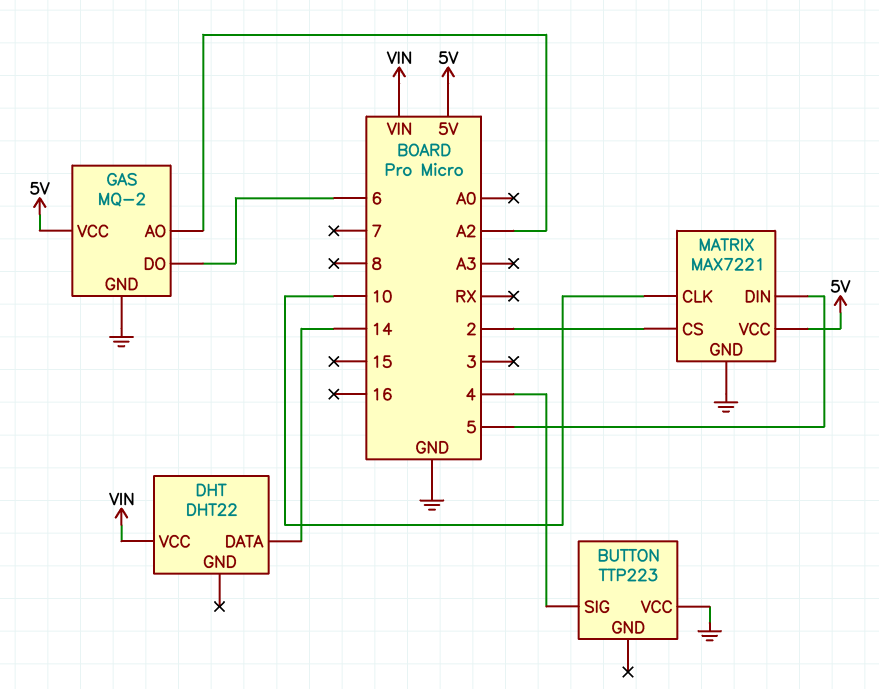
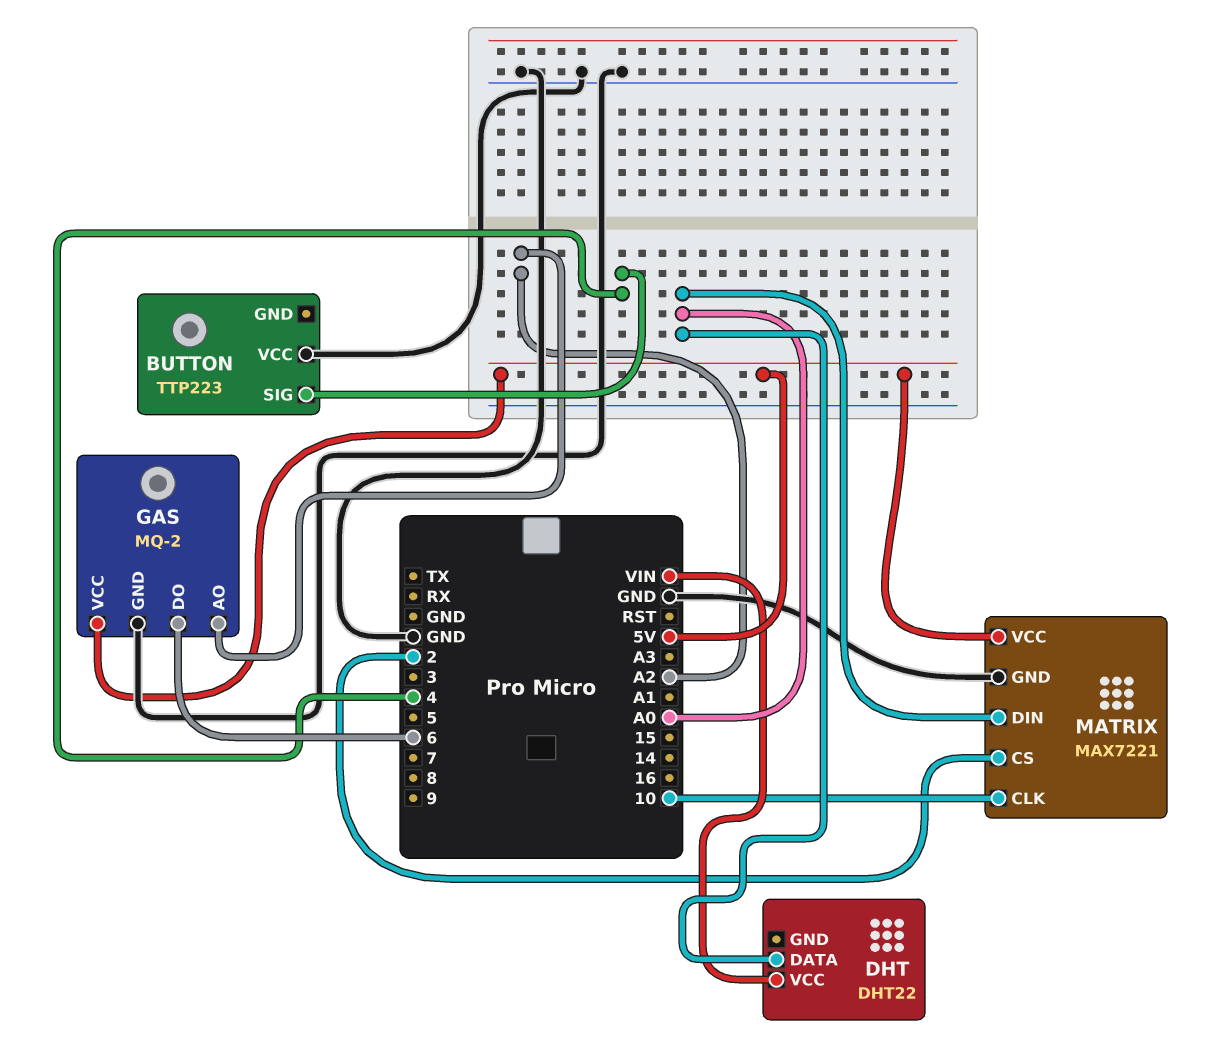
DHT pin DATA: 14 -> A0
MATRIX pin DIN: 5 -> A0

